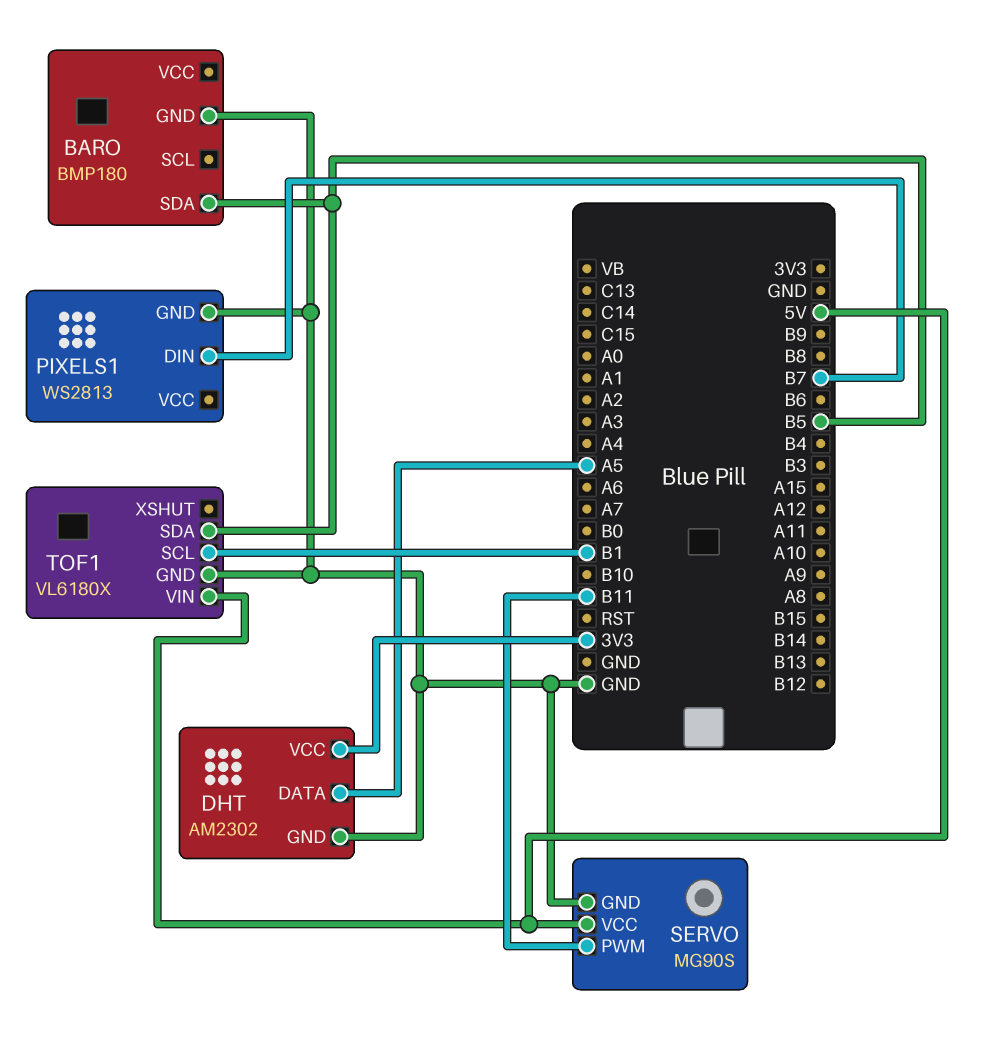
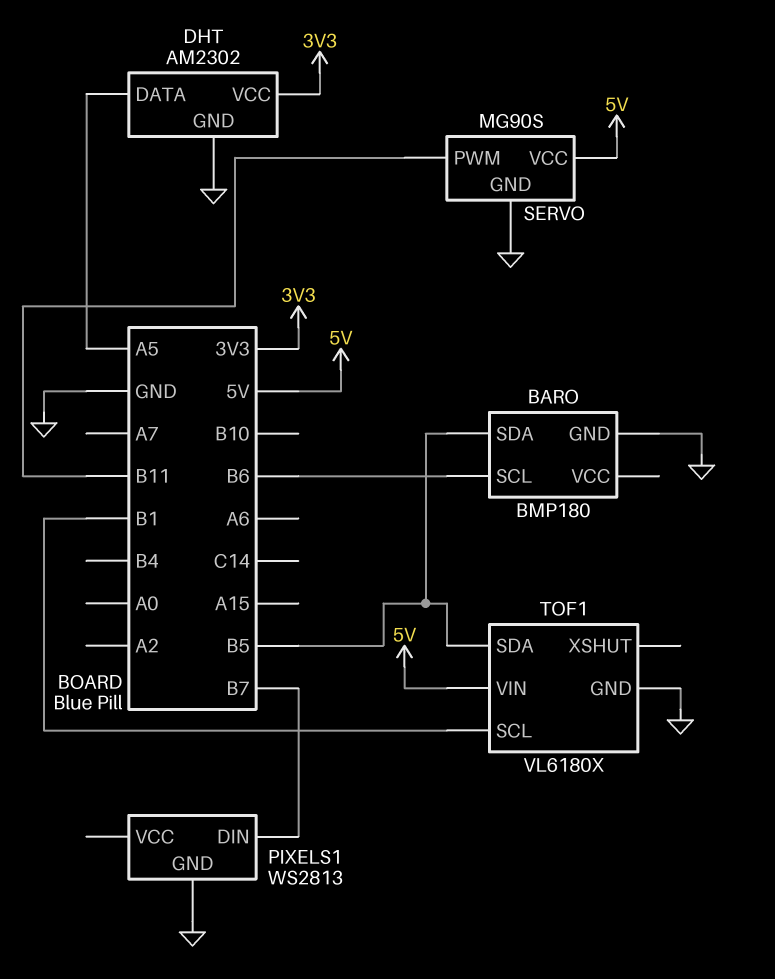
BARO pin SCL: none -> B6

